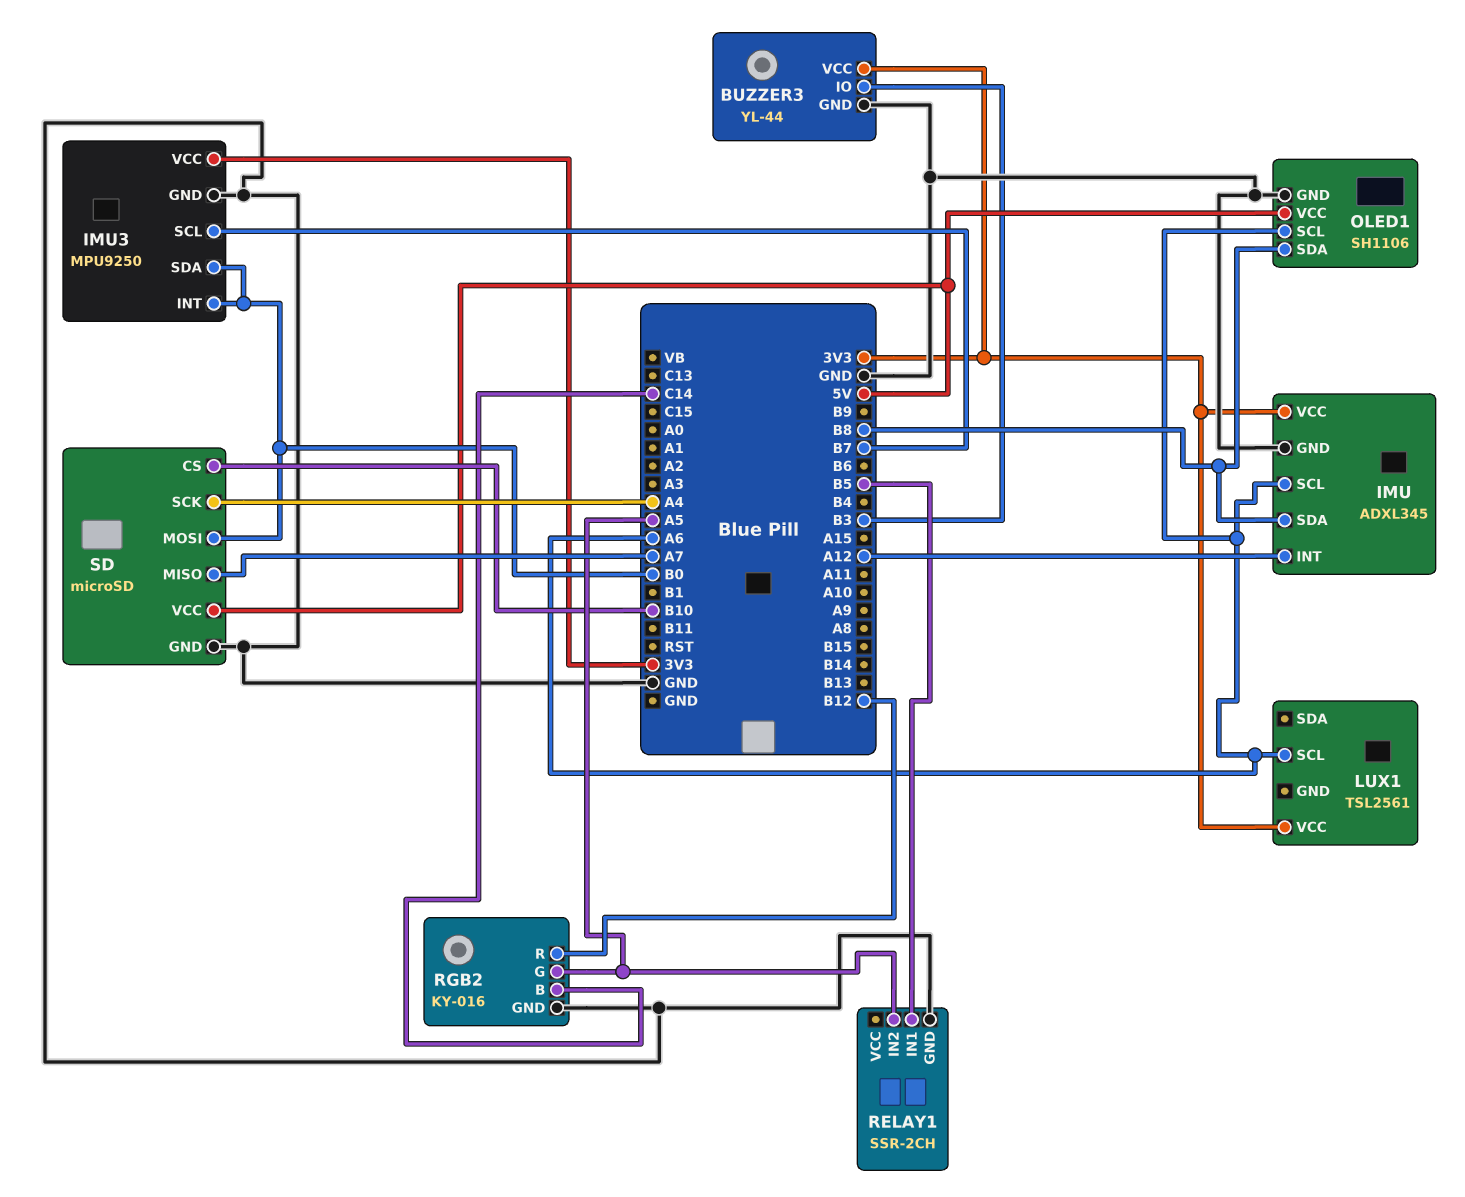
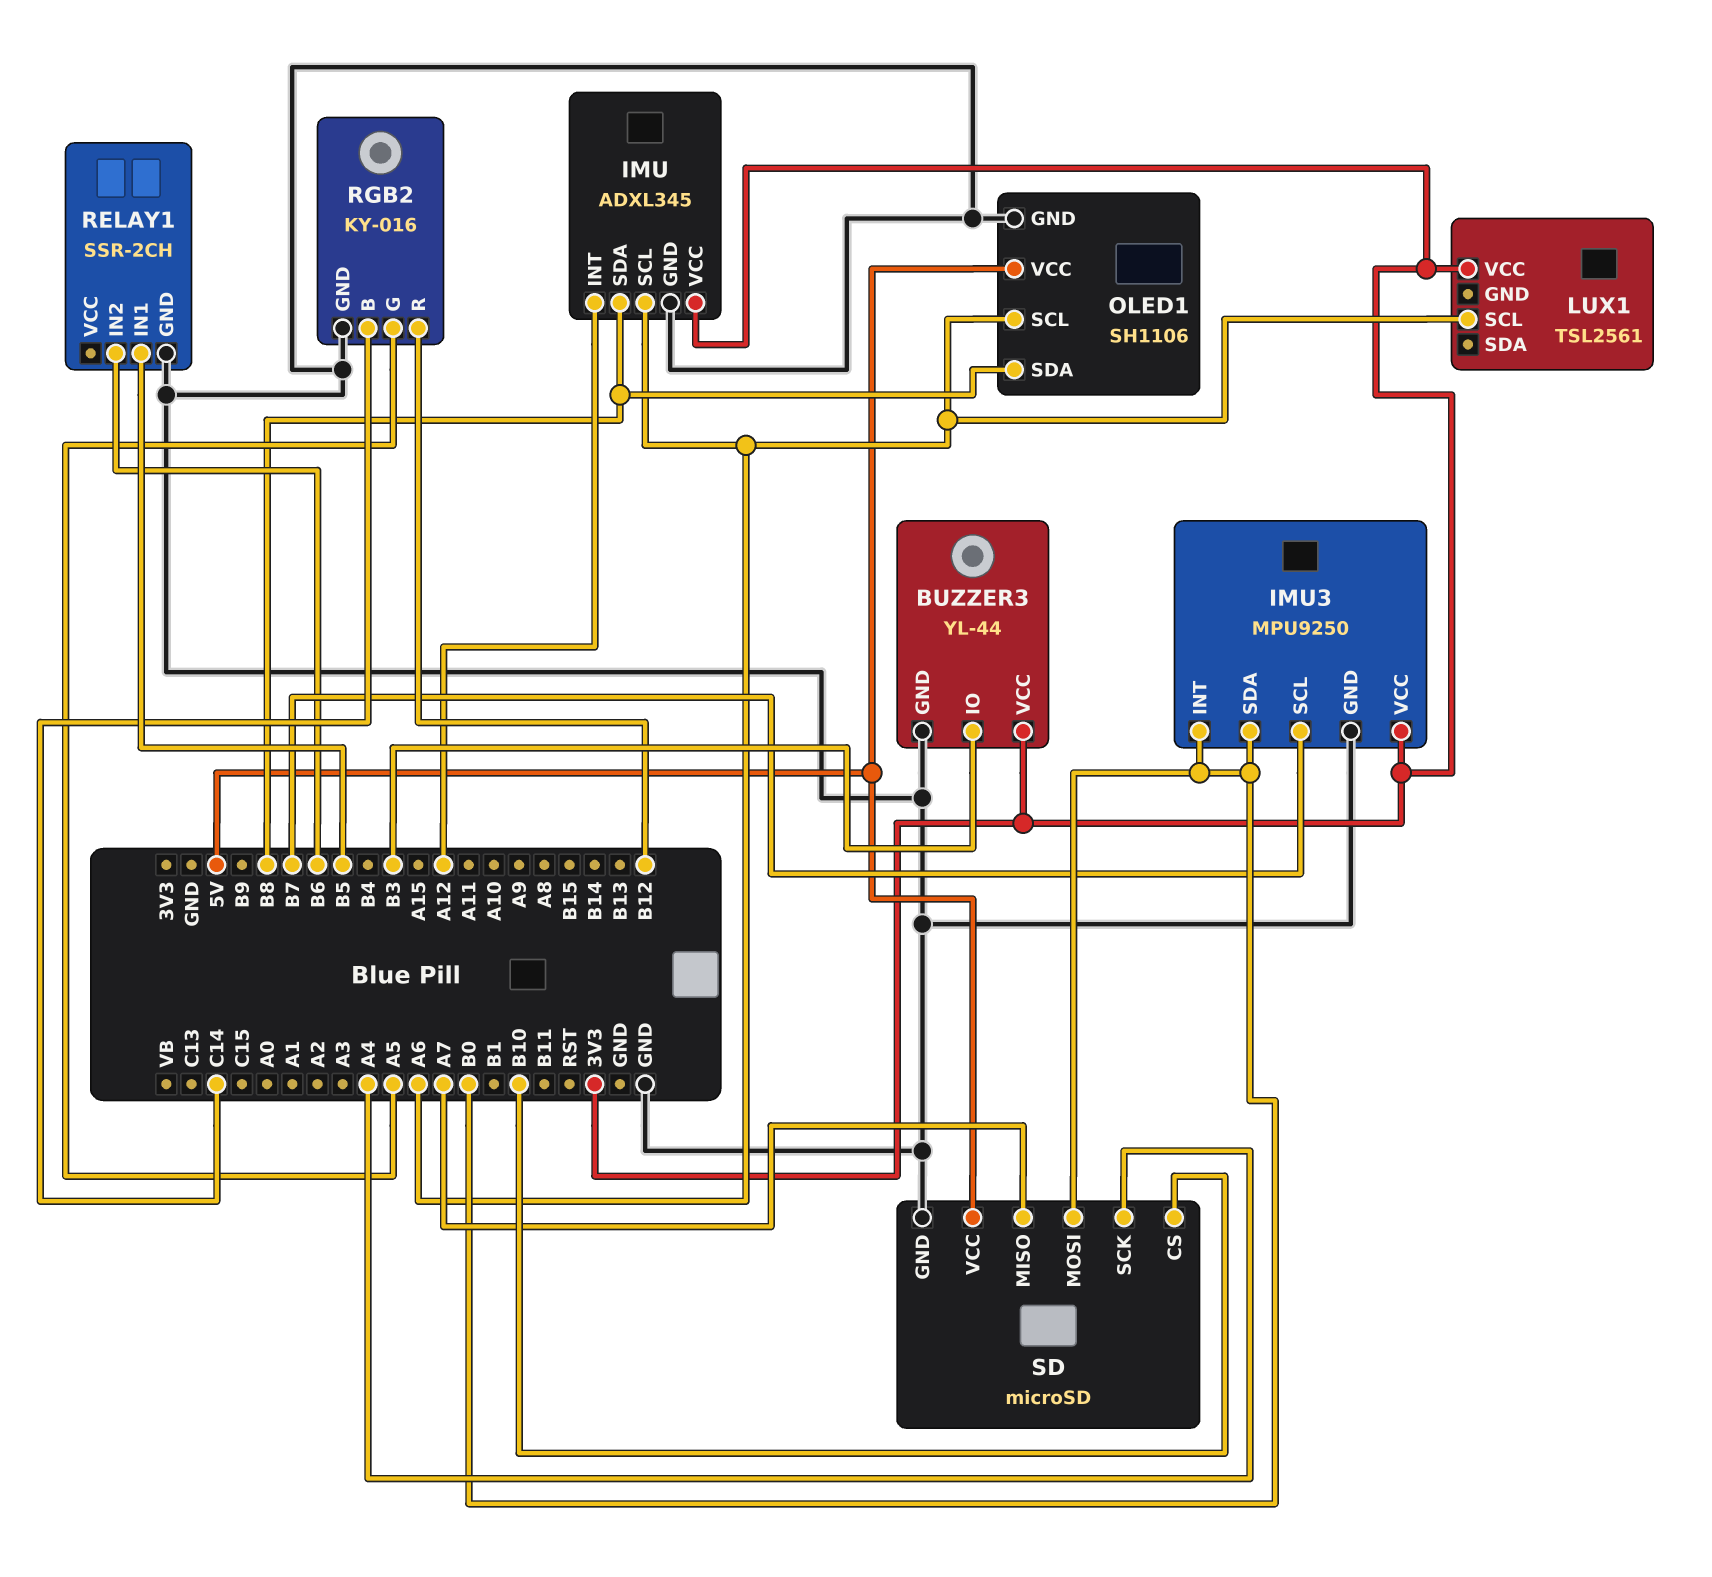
RELAY1 pin IN2: A5 -> B6

